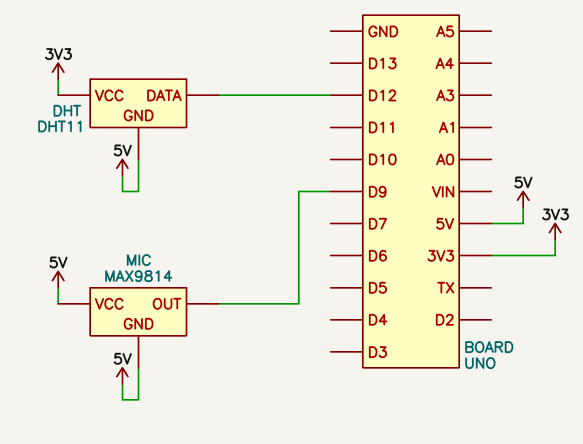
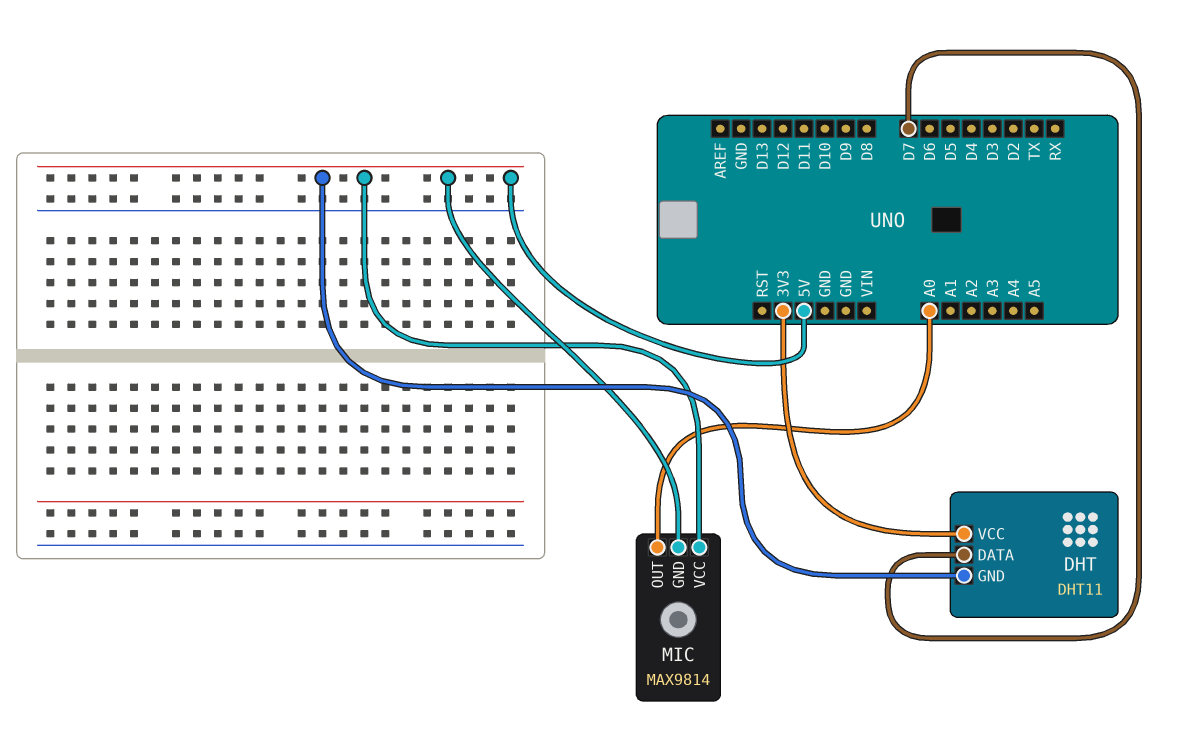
DHT pin DATA: D12 -> D7
MIC pin OUT: D9 -> A0

